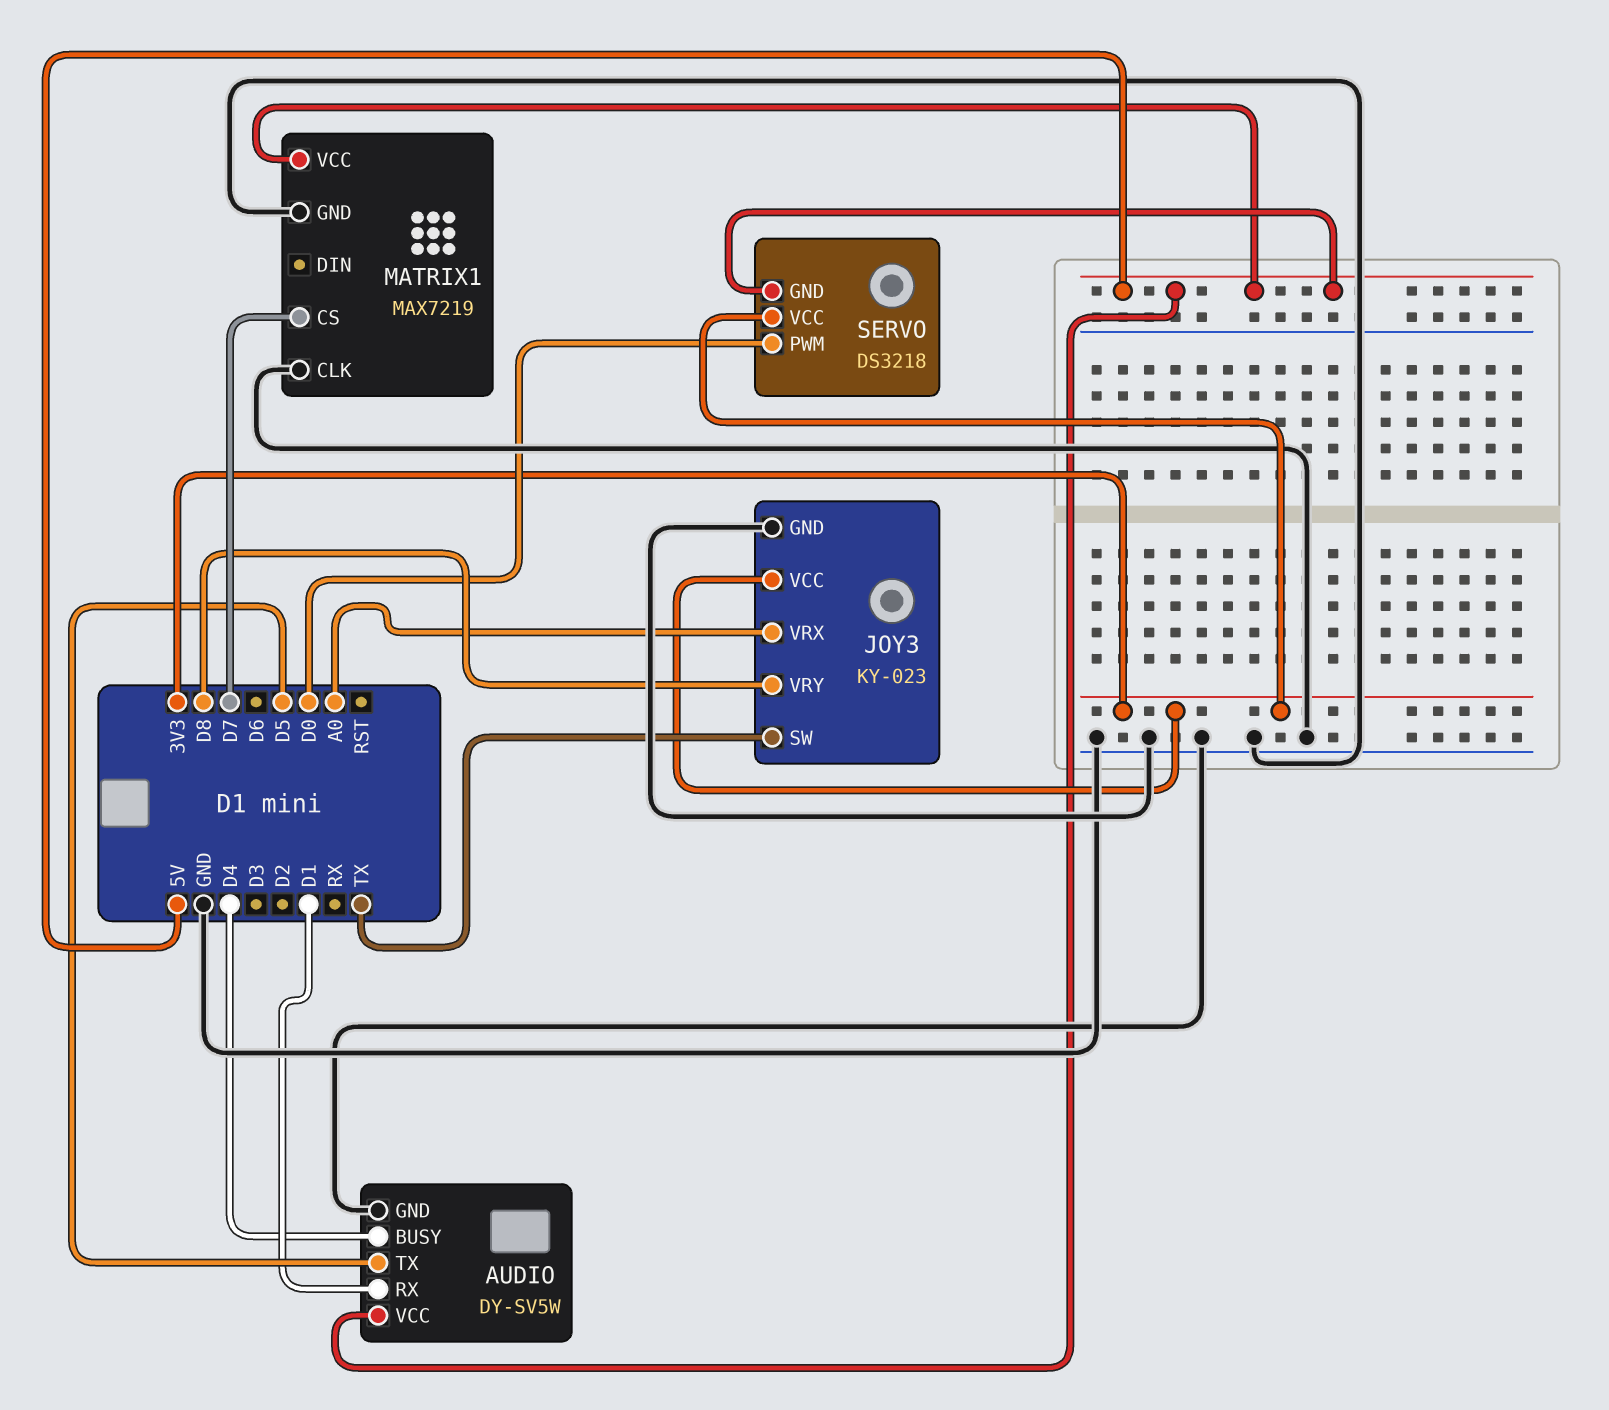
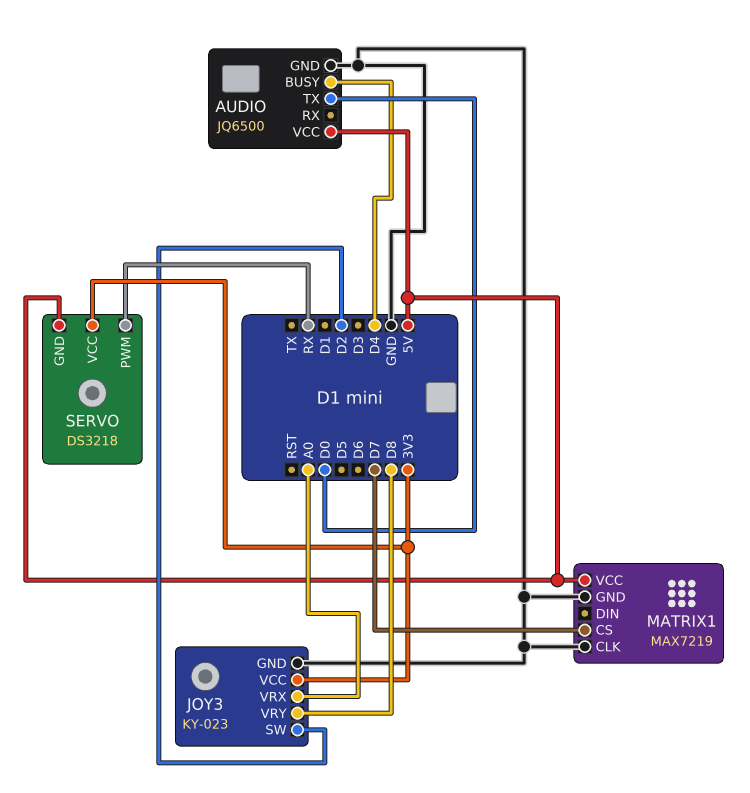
AUDIO: DY-SV5W -> JQ6500
AUDIO pin RX: D1 -> none
AUDIO pin TX: D5 -> D0
JOY3 pin SW: TX -> D2
SERVO pin PWM: D0 -> RX

